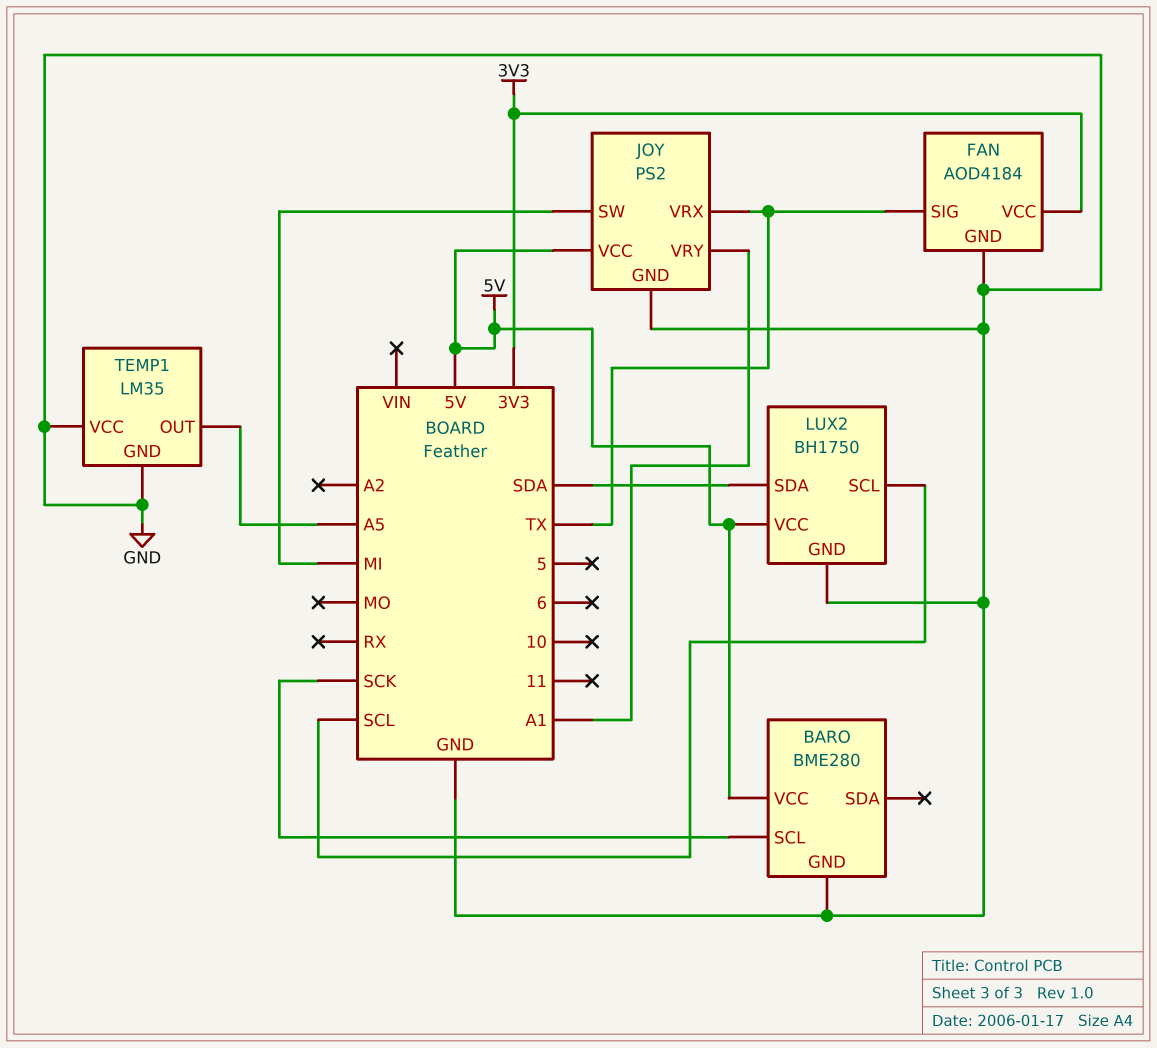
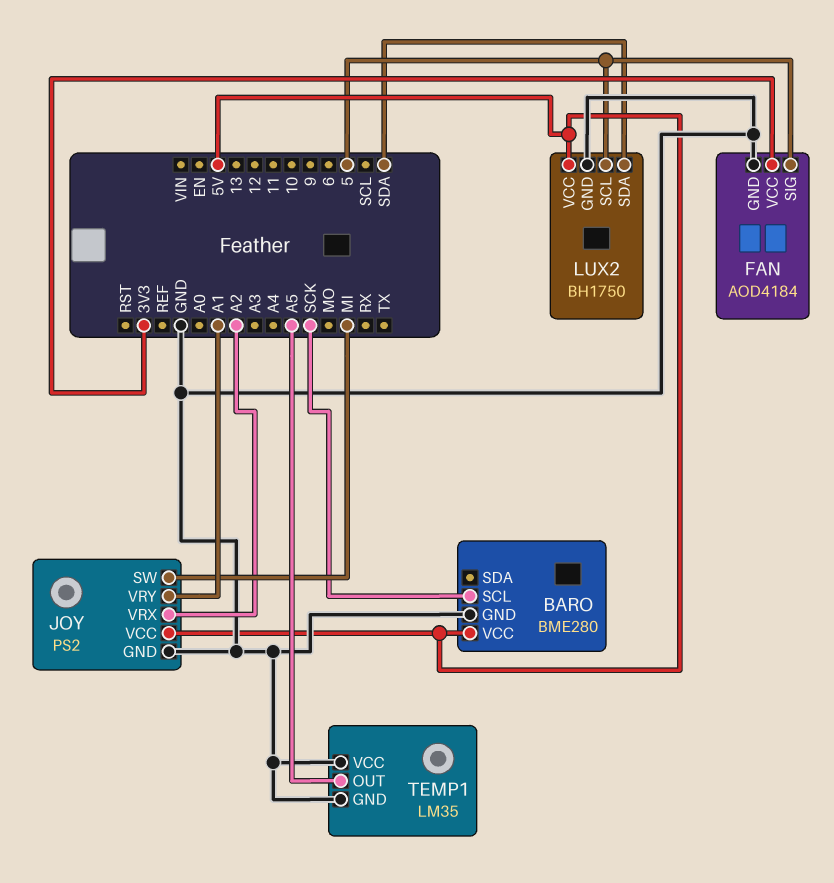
FAN pin SIG: TX -> 5
JOY pin VRX: TX -> A2
LUX2 pin SCL: SCL -> 5

